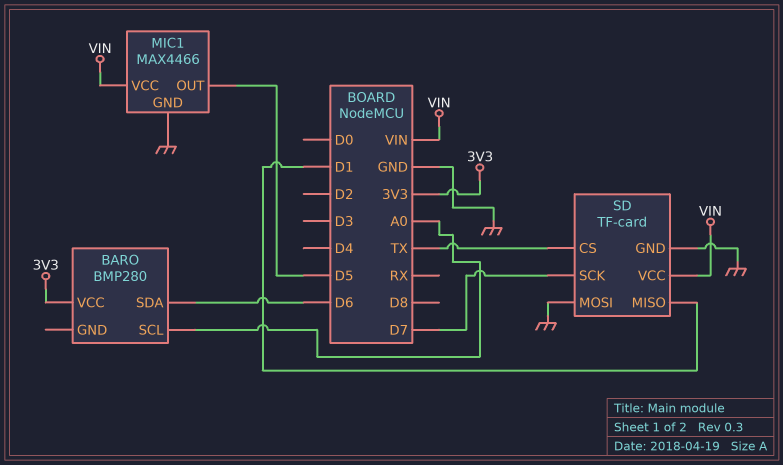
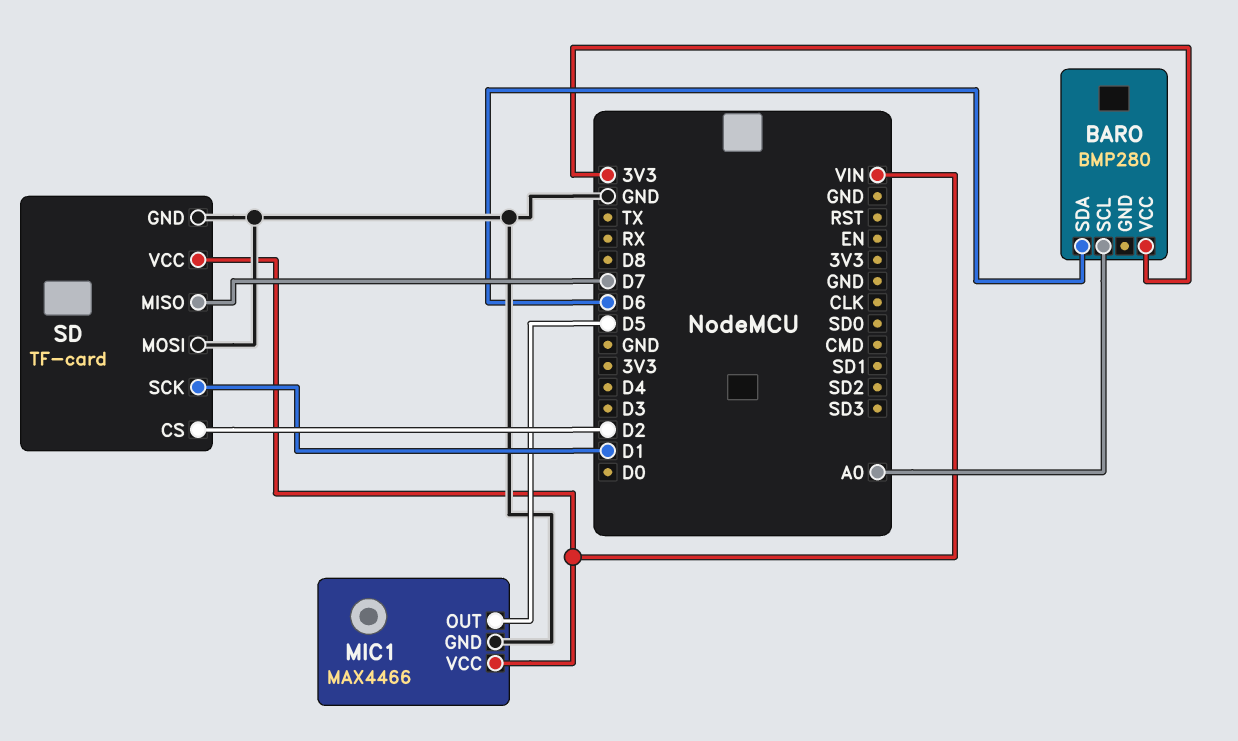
SD pin CS: TX -> D2
SD pin MISO: D1 -> D7
SD pin SCK: D7 -> D1

